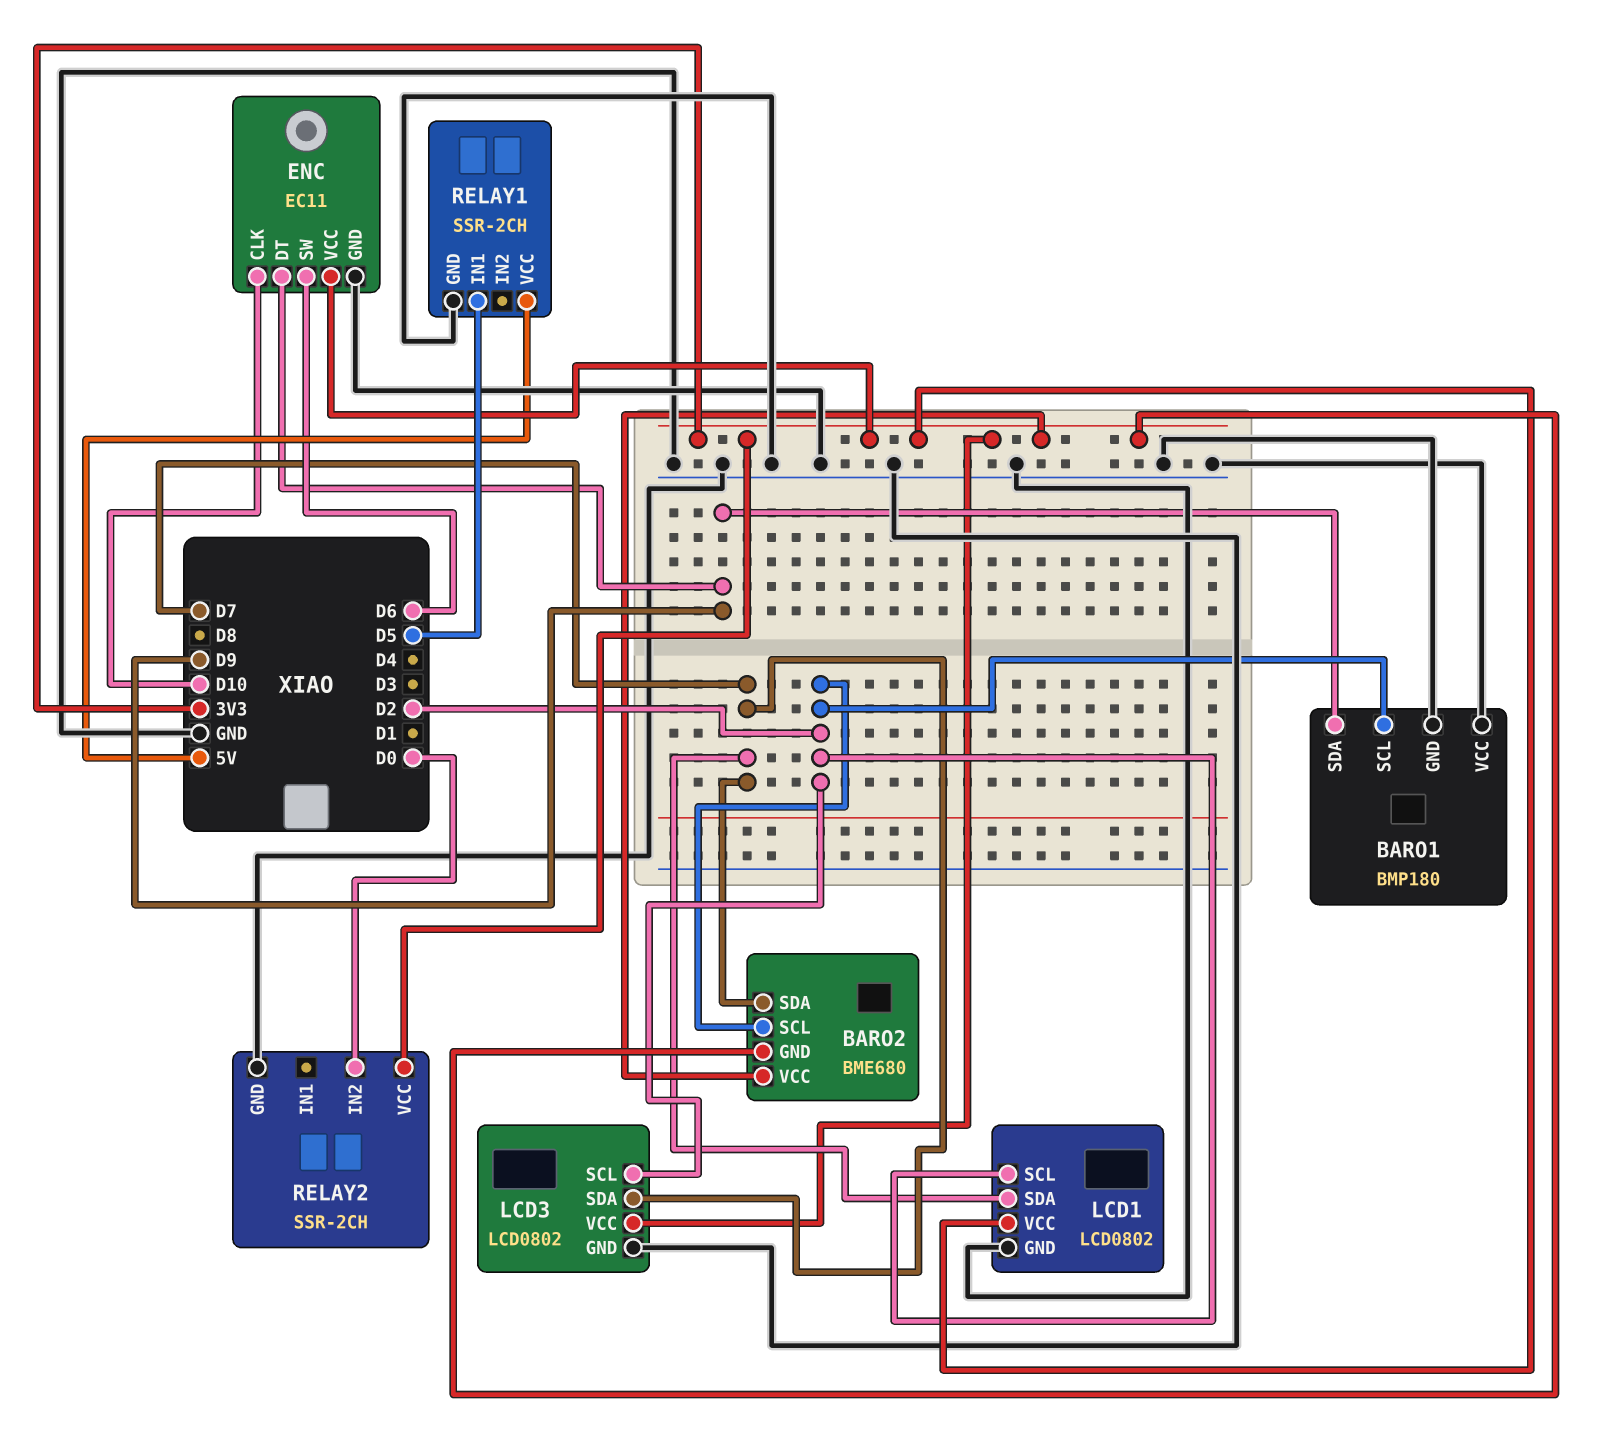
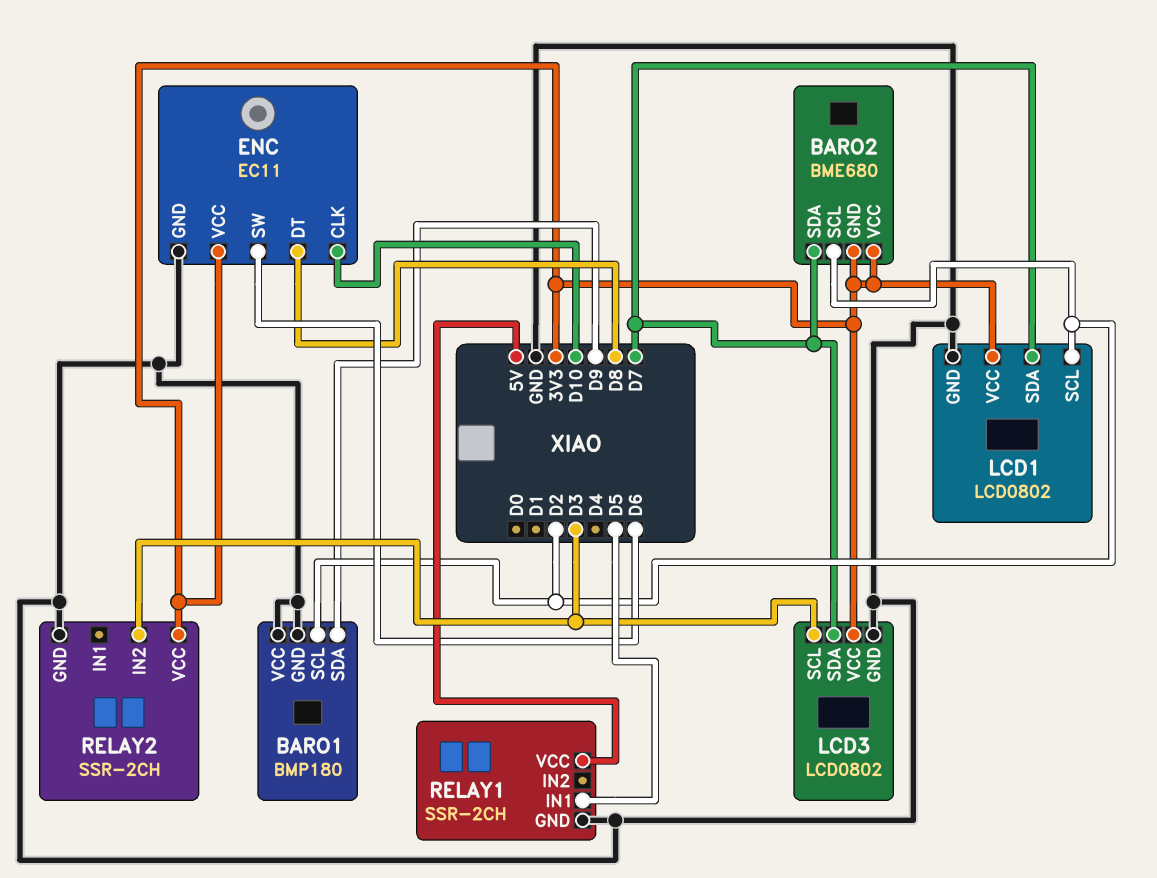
ENC pin DT: D9 -> D8
LCD3 pin SCL: D2 -> D3
RELAY2 pin IN2: D0 -> D3

